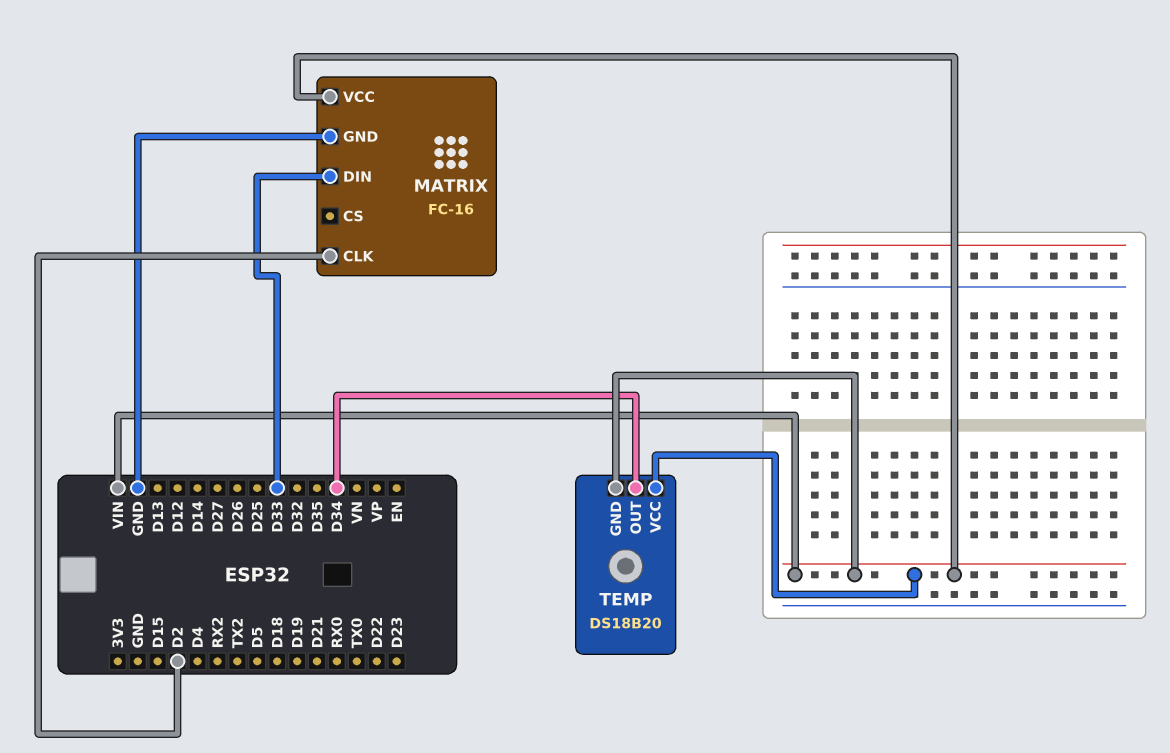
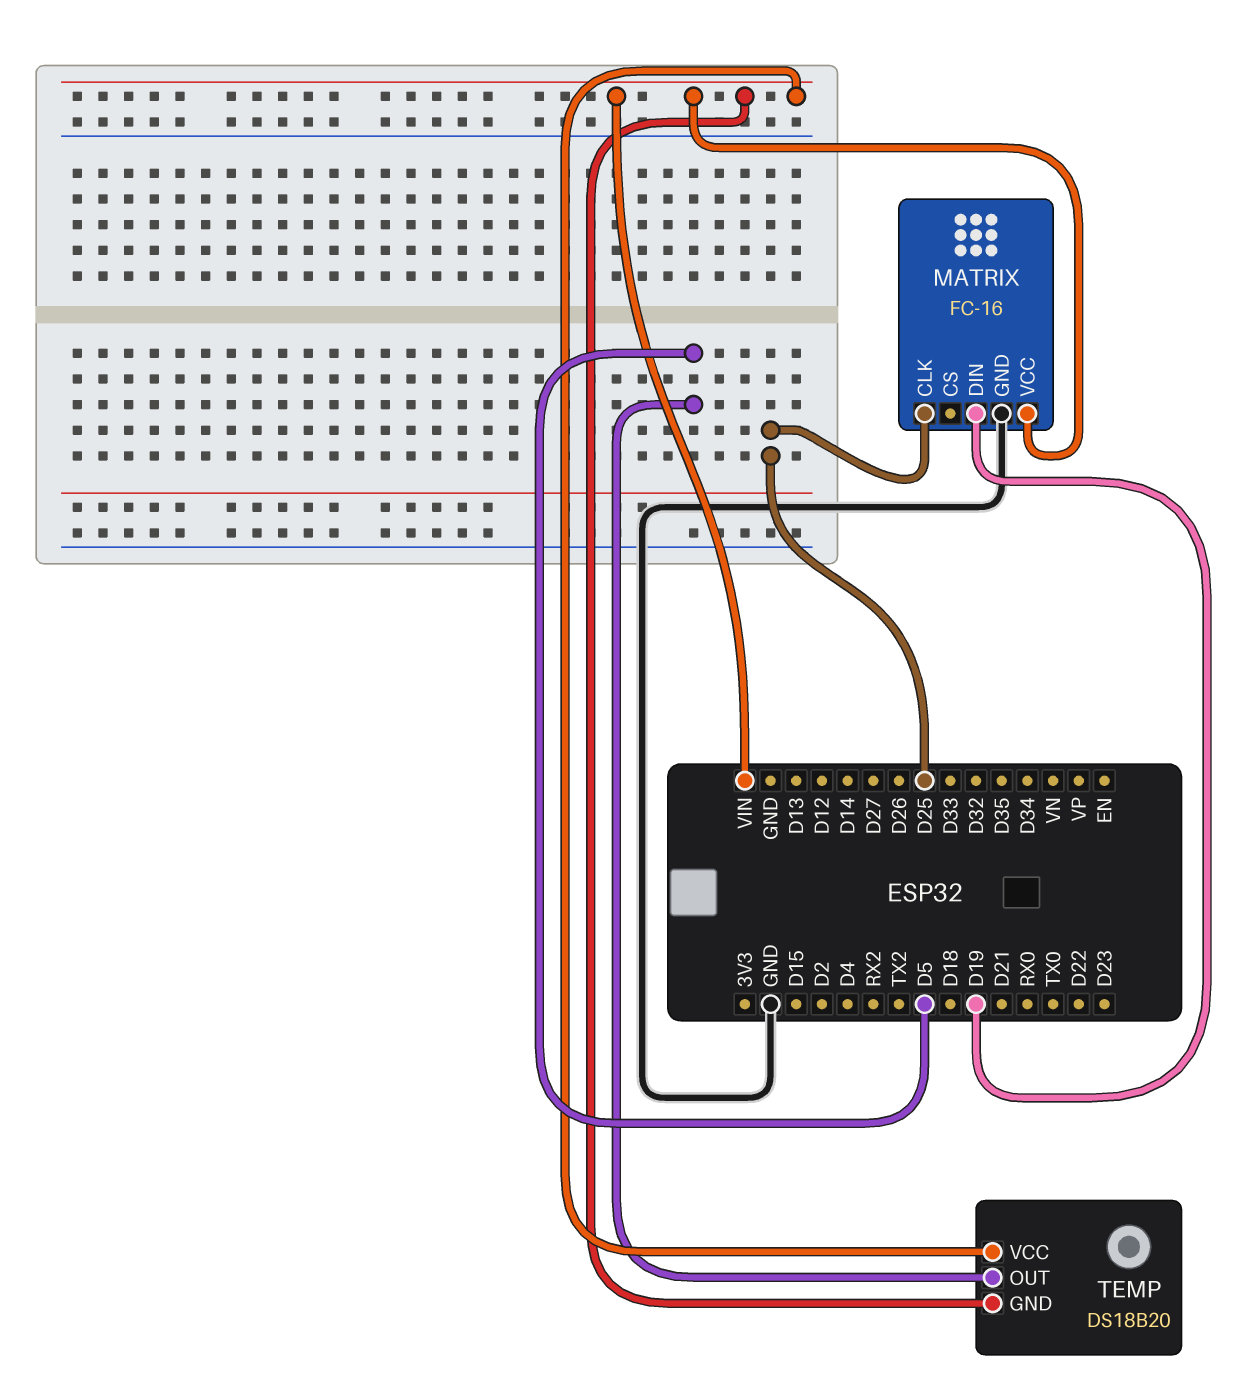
MATRIX pin CLK: D2 -> D25
MATRIX pin DIN: D33 -> D19
TEMP pin OUT: D34 -> D5

